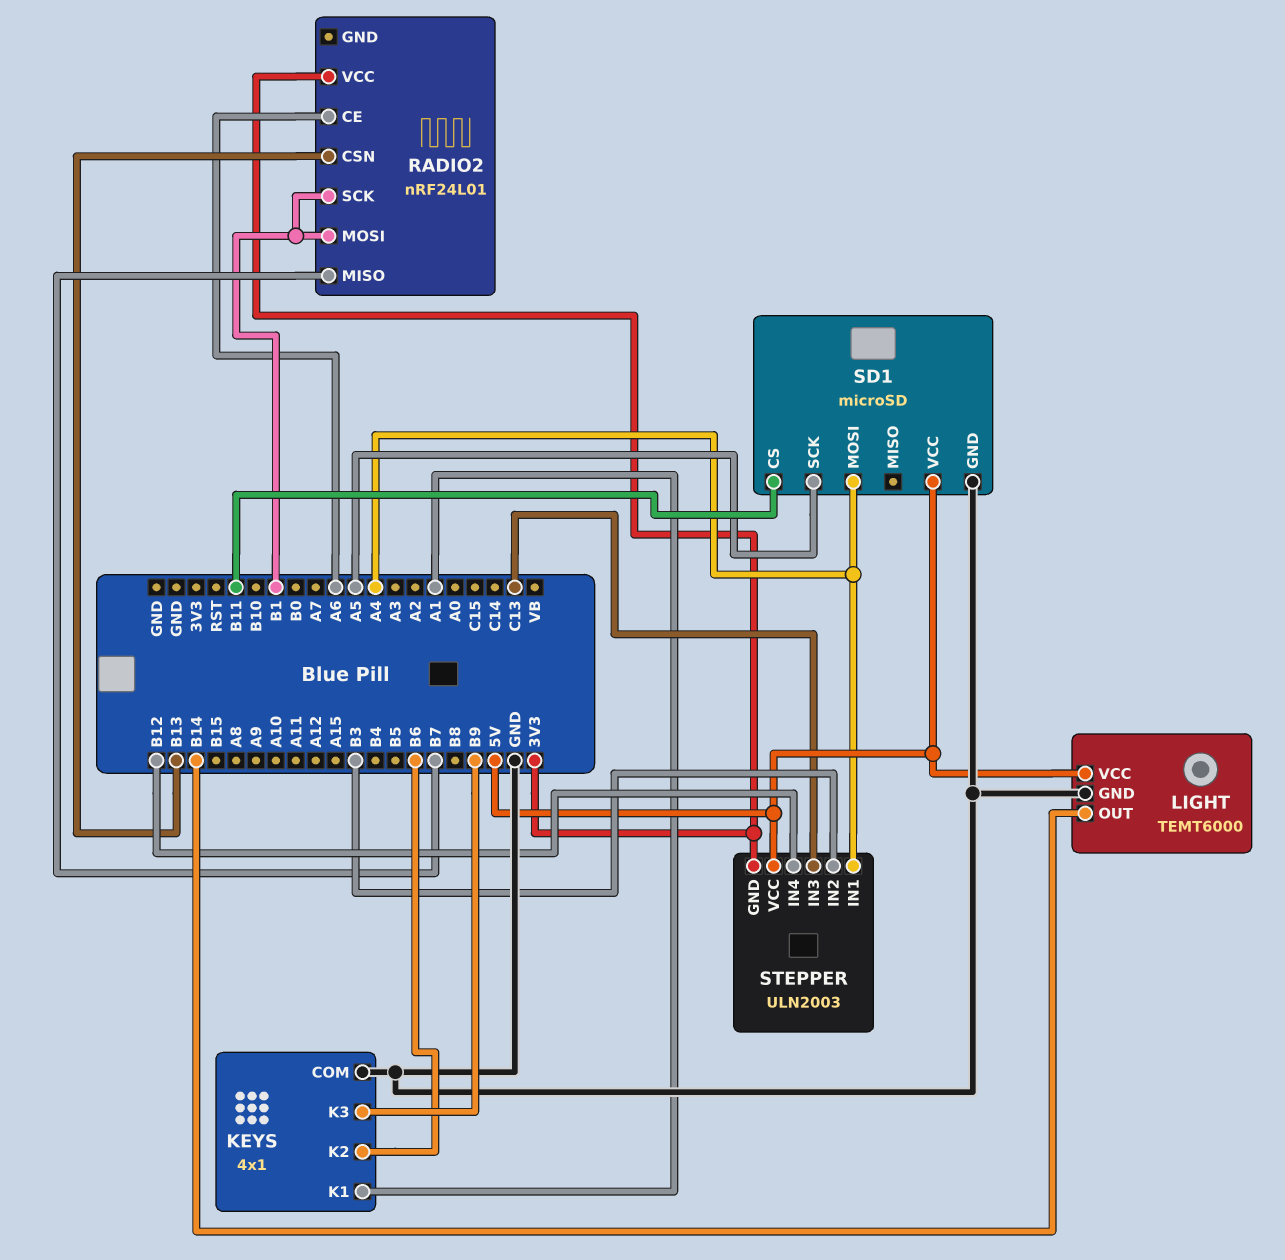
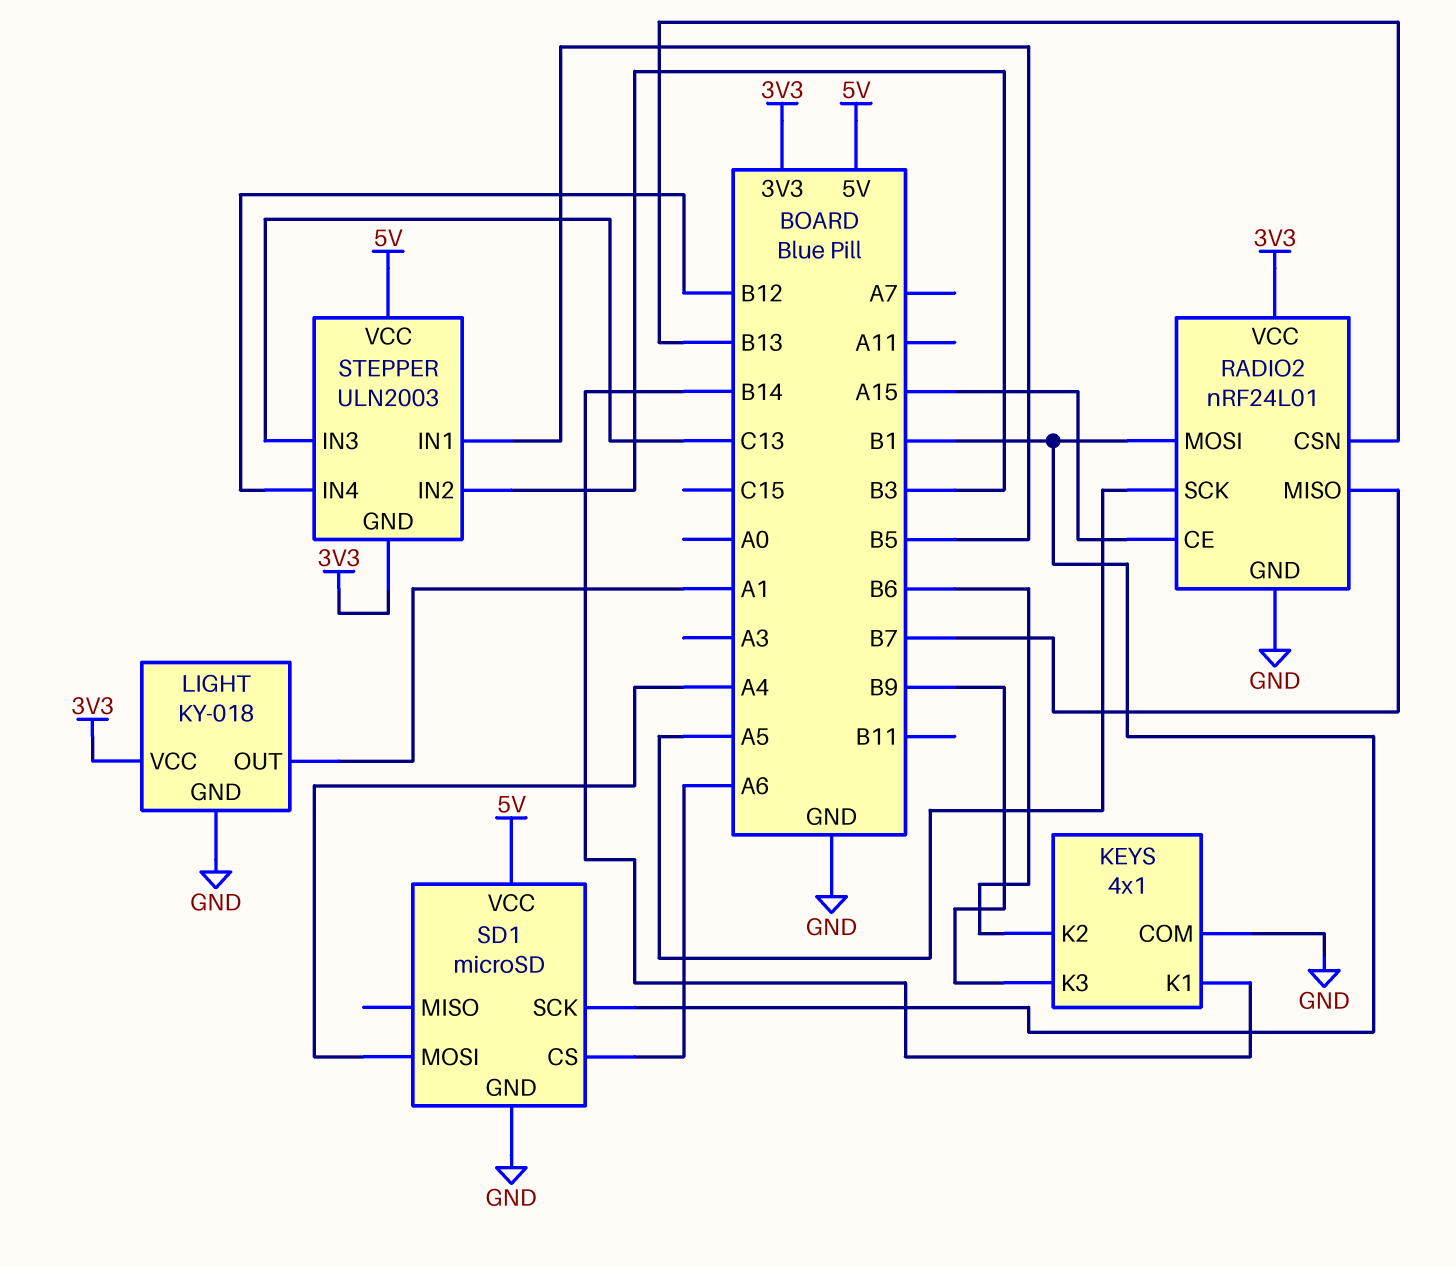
KEYS pin K1: A1 -> B14
LIGHT: TEMT6000 -> KY-018
LIGHT pin OUT: B14 -> A1
LIGHT pin VCC: 5V -> 3V3
RADIO2 pin CE: A6 -> A15
RADIO2 pin GND: none -> GND
RADIO2 pin SCK: B1 -> A5
SD1 pin CS: B11 -> A6
SD1 pin SCK: A5 -> B1
STEPPER pin IN1: A4 -> B5

